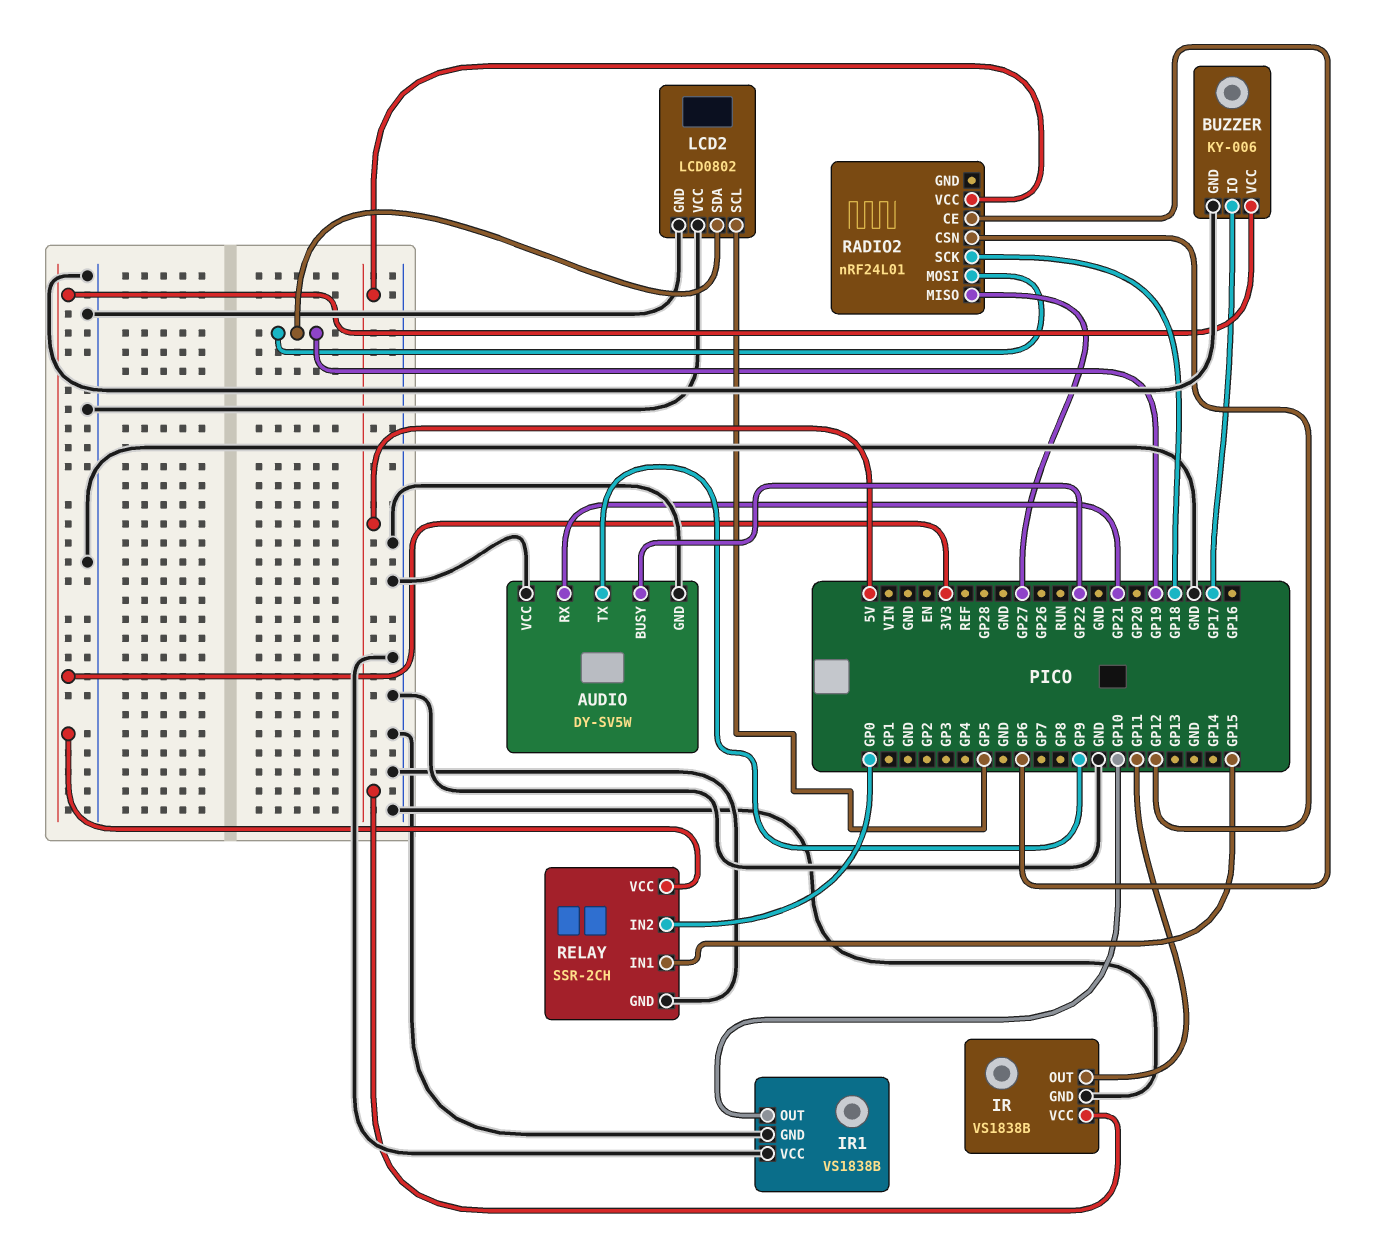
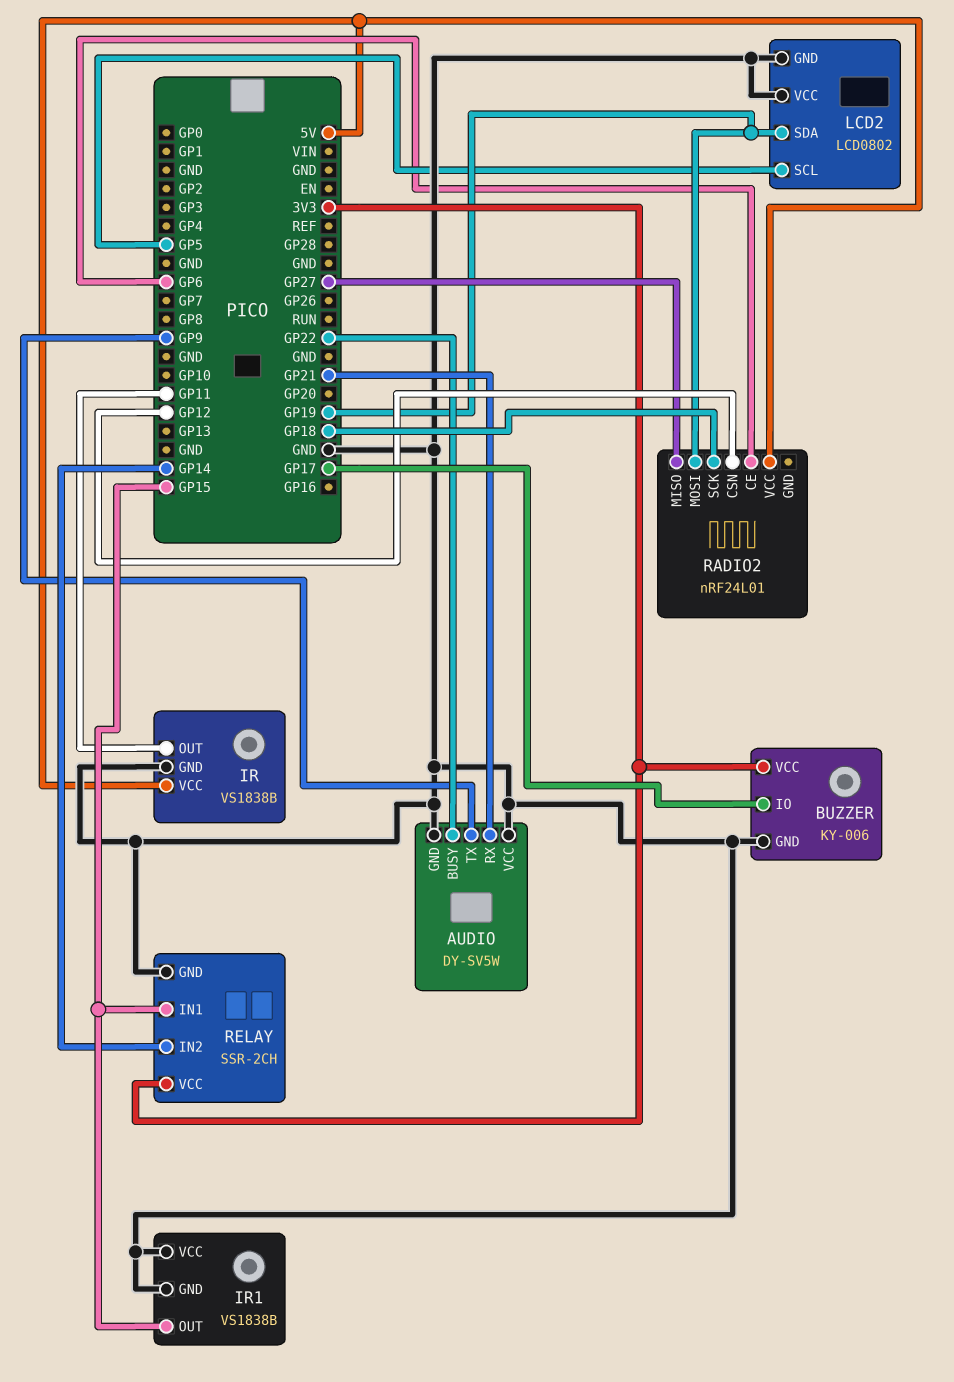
IR1 pin OUT: GP10 -> GP15
RELAY pin IN2: GP0 -> GP14

